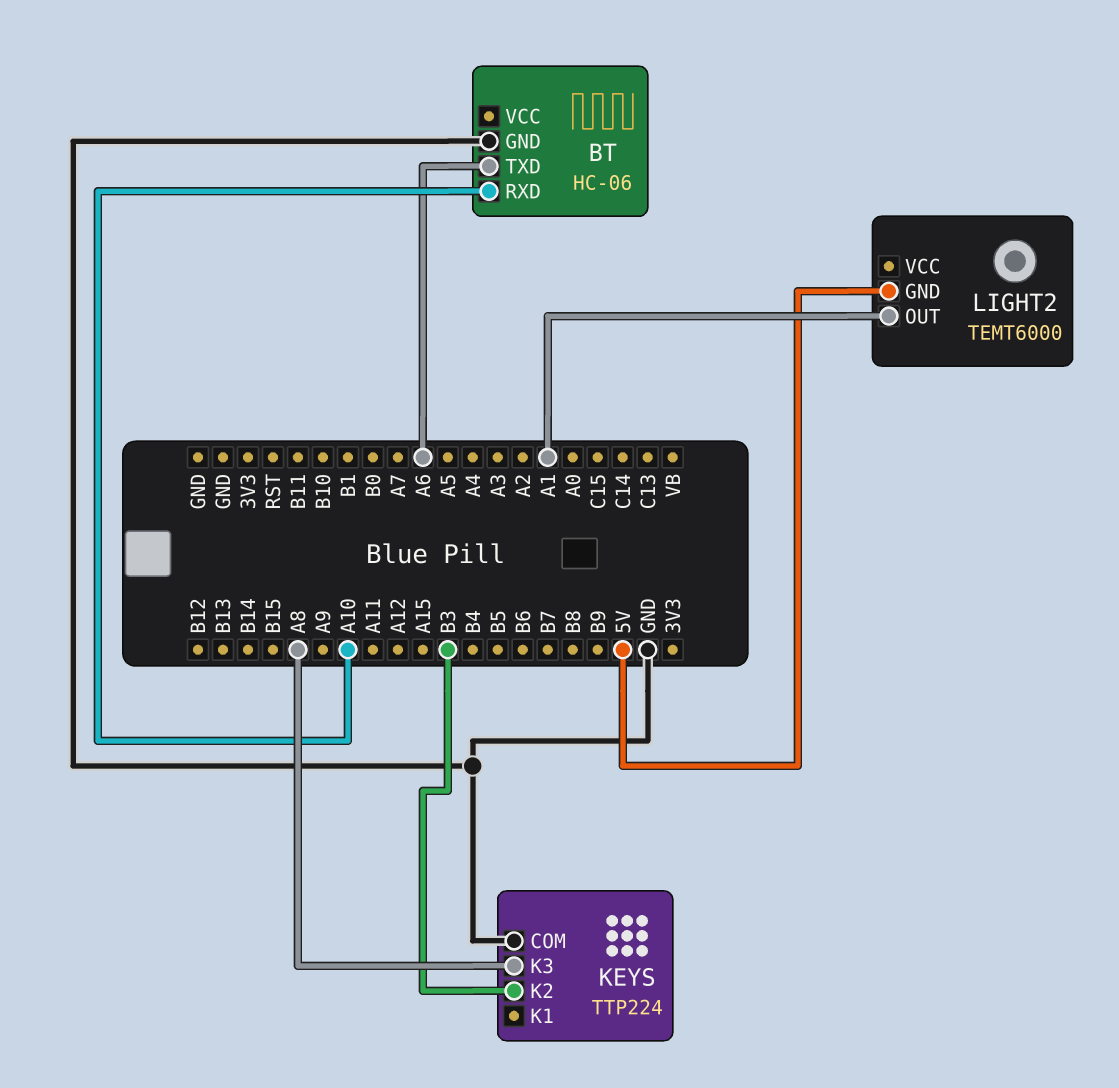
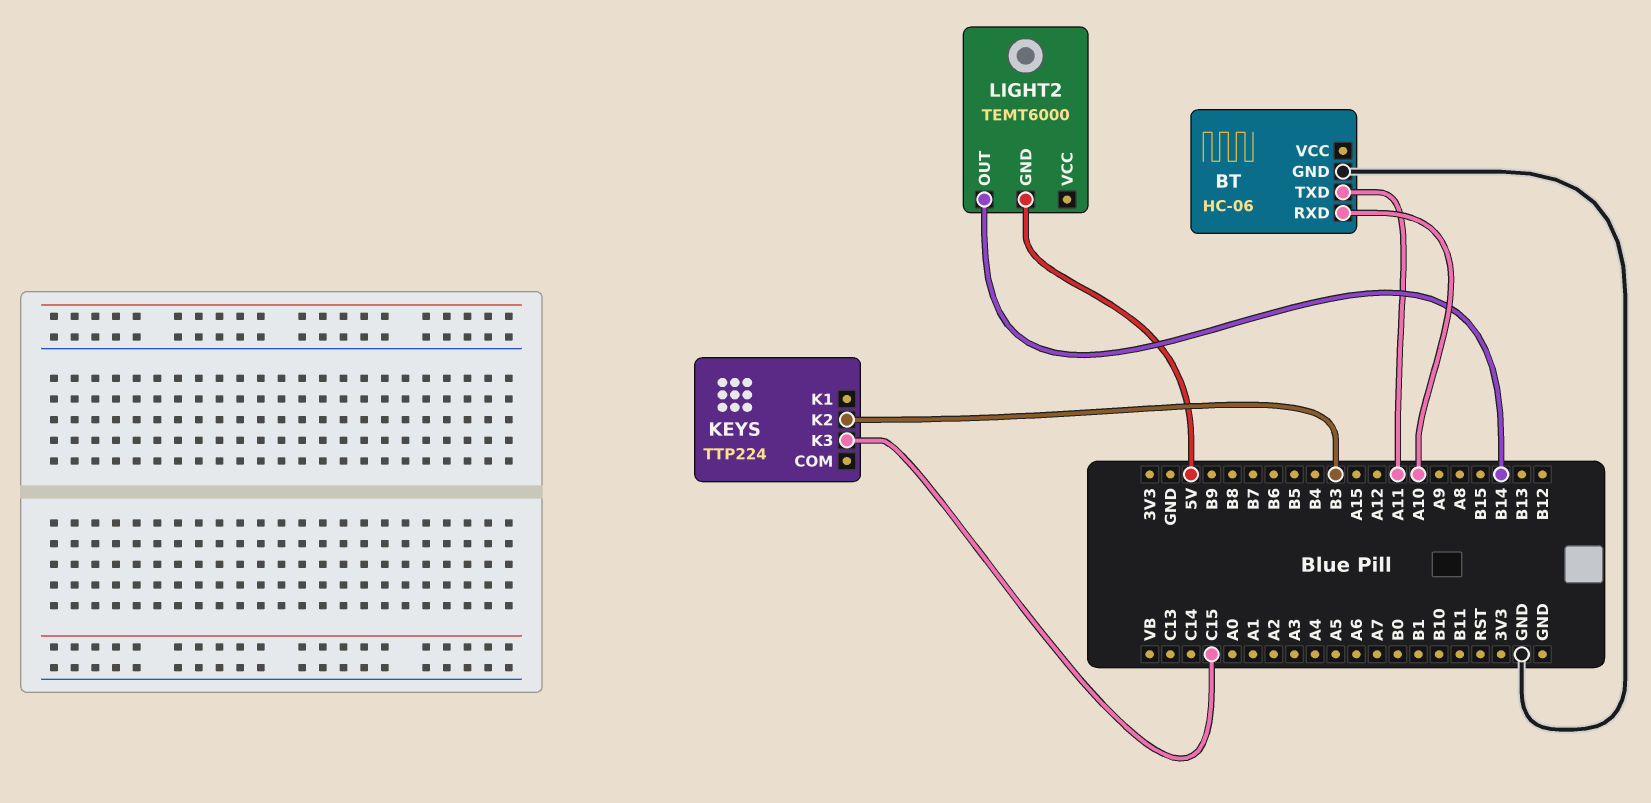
BT pin TXD: A6 -> A11
KEYS pin COM: GND -> none
KEYS pin K3: A8 -> C15
LIGHT2 pin OUT: A1 -> B14

